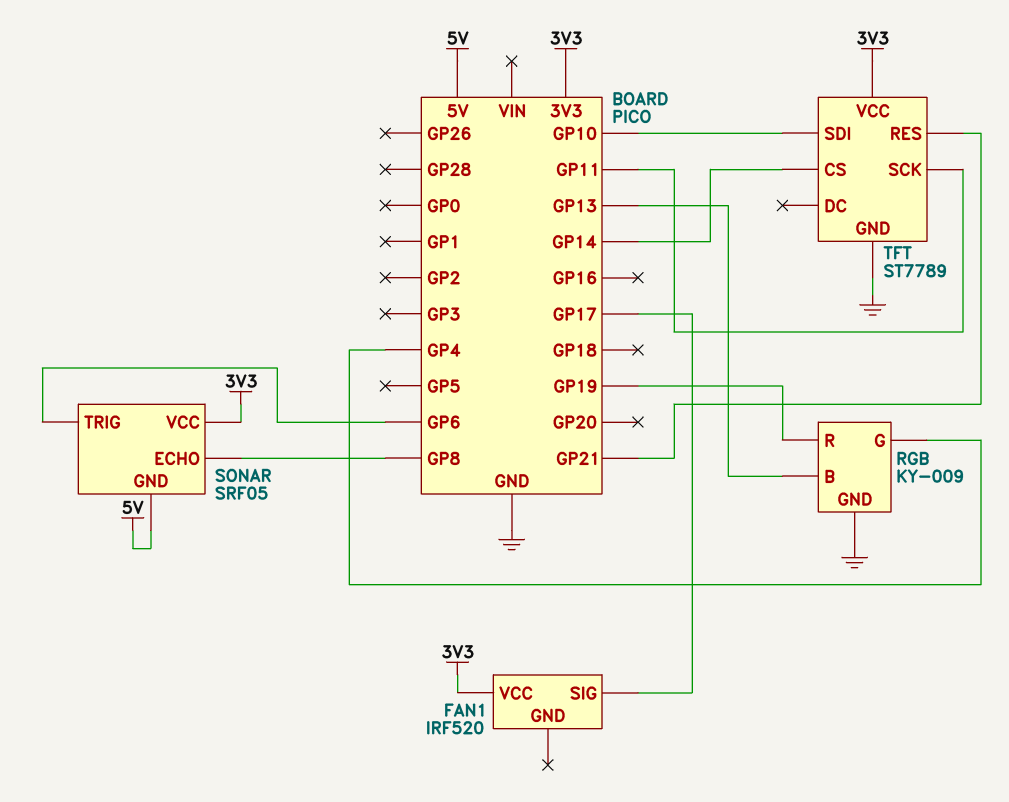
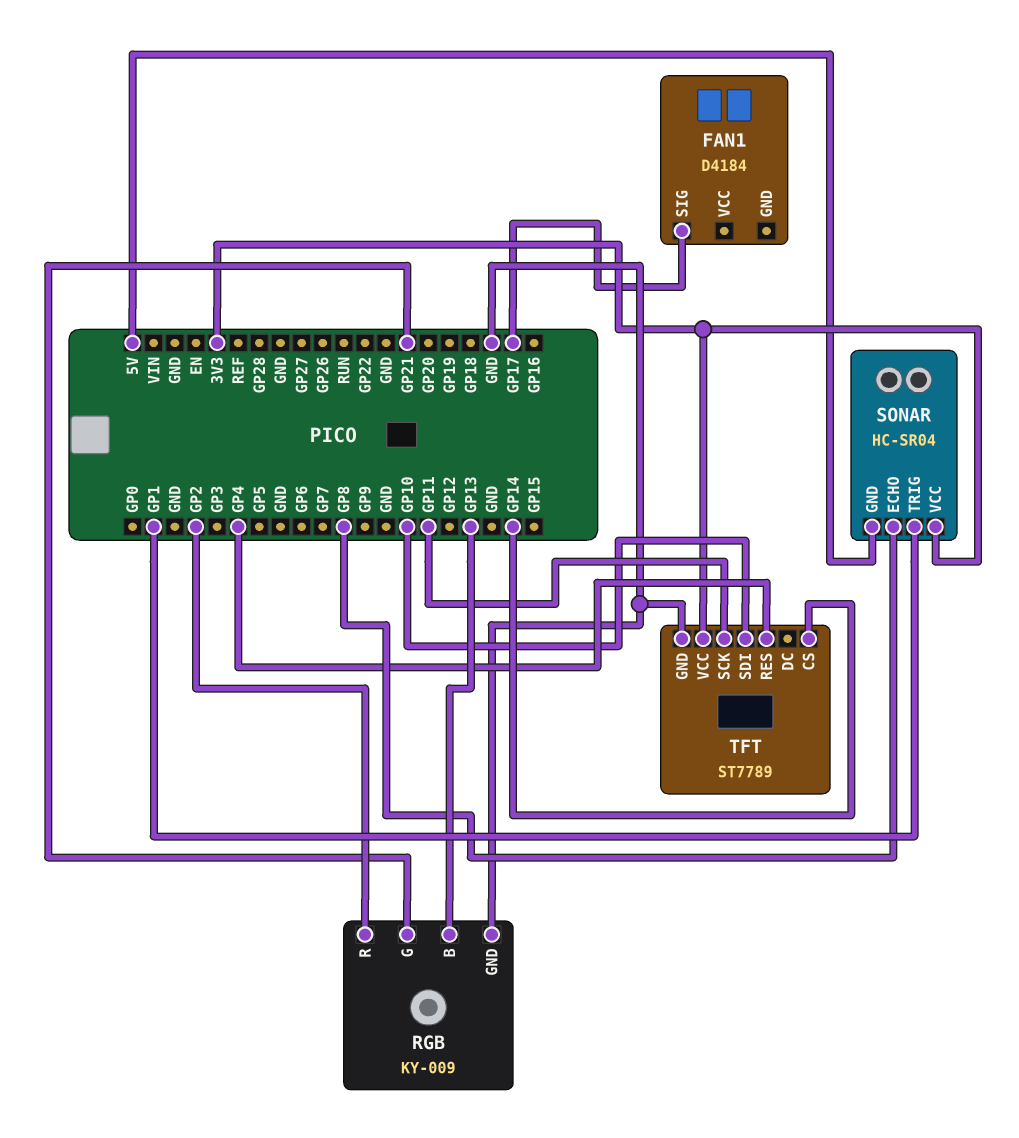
FAN1: IRF520 -> D4184
FAN1 pin VCC: 3V3 -> none
RGB pin G: GP4 -> GP21
RGB pin R: GP19 -> GP2
SONAR: SRF05 -> HC-SR04
SONAR pin TRIG: GP6 -> GP1
TFT pin RES: GP21 -> GP4

